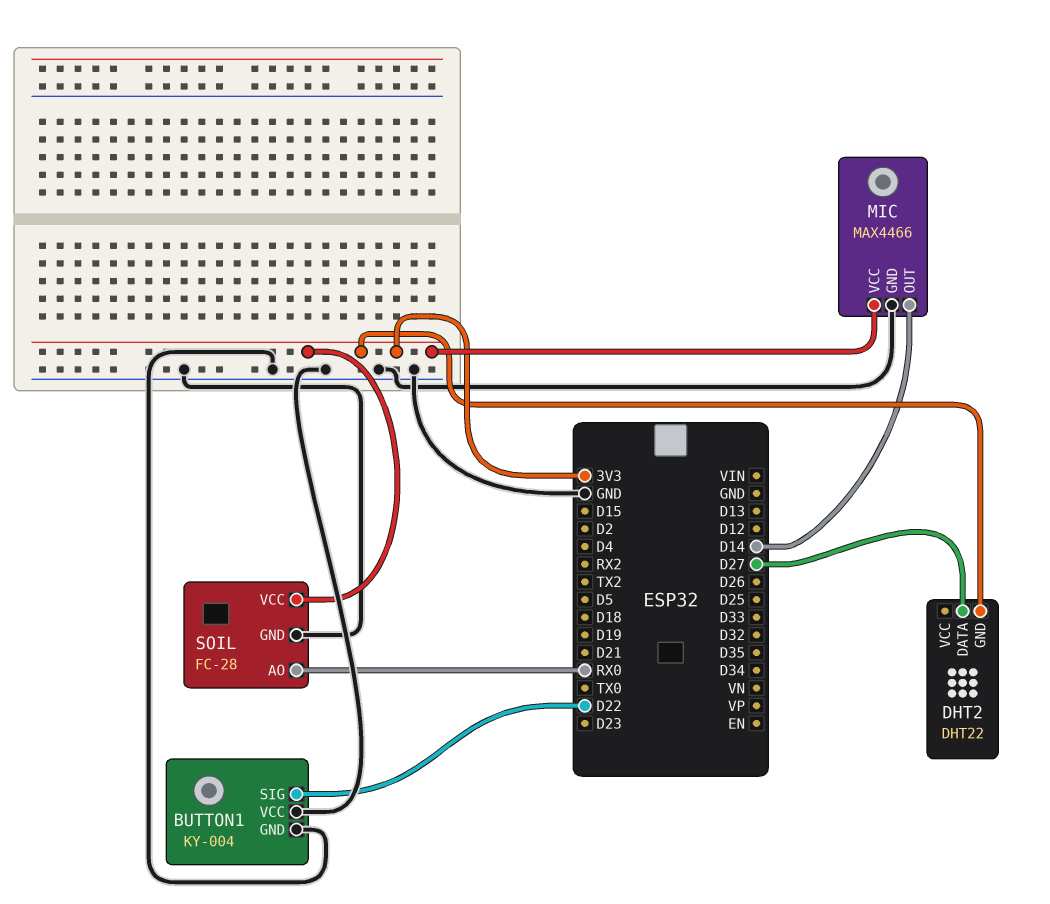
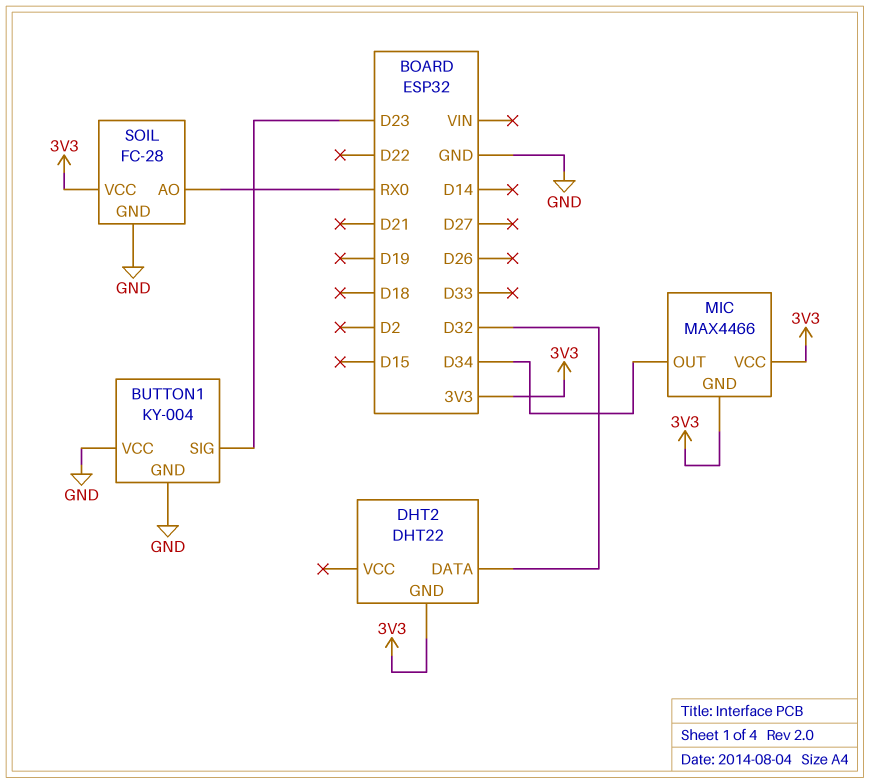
BUTTON1 pin SIG: D22 -> D23
DHT2 pin DATA: D27 -> D32
MIC pin GND: GND -> 3V3
MIC pin OUT: D14 -> D34

